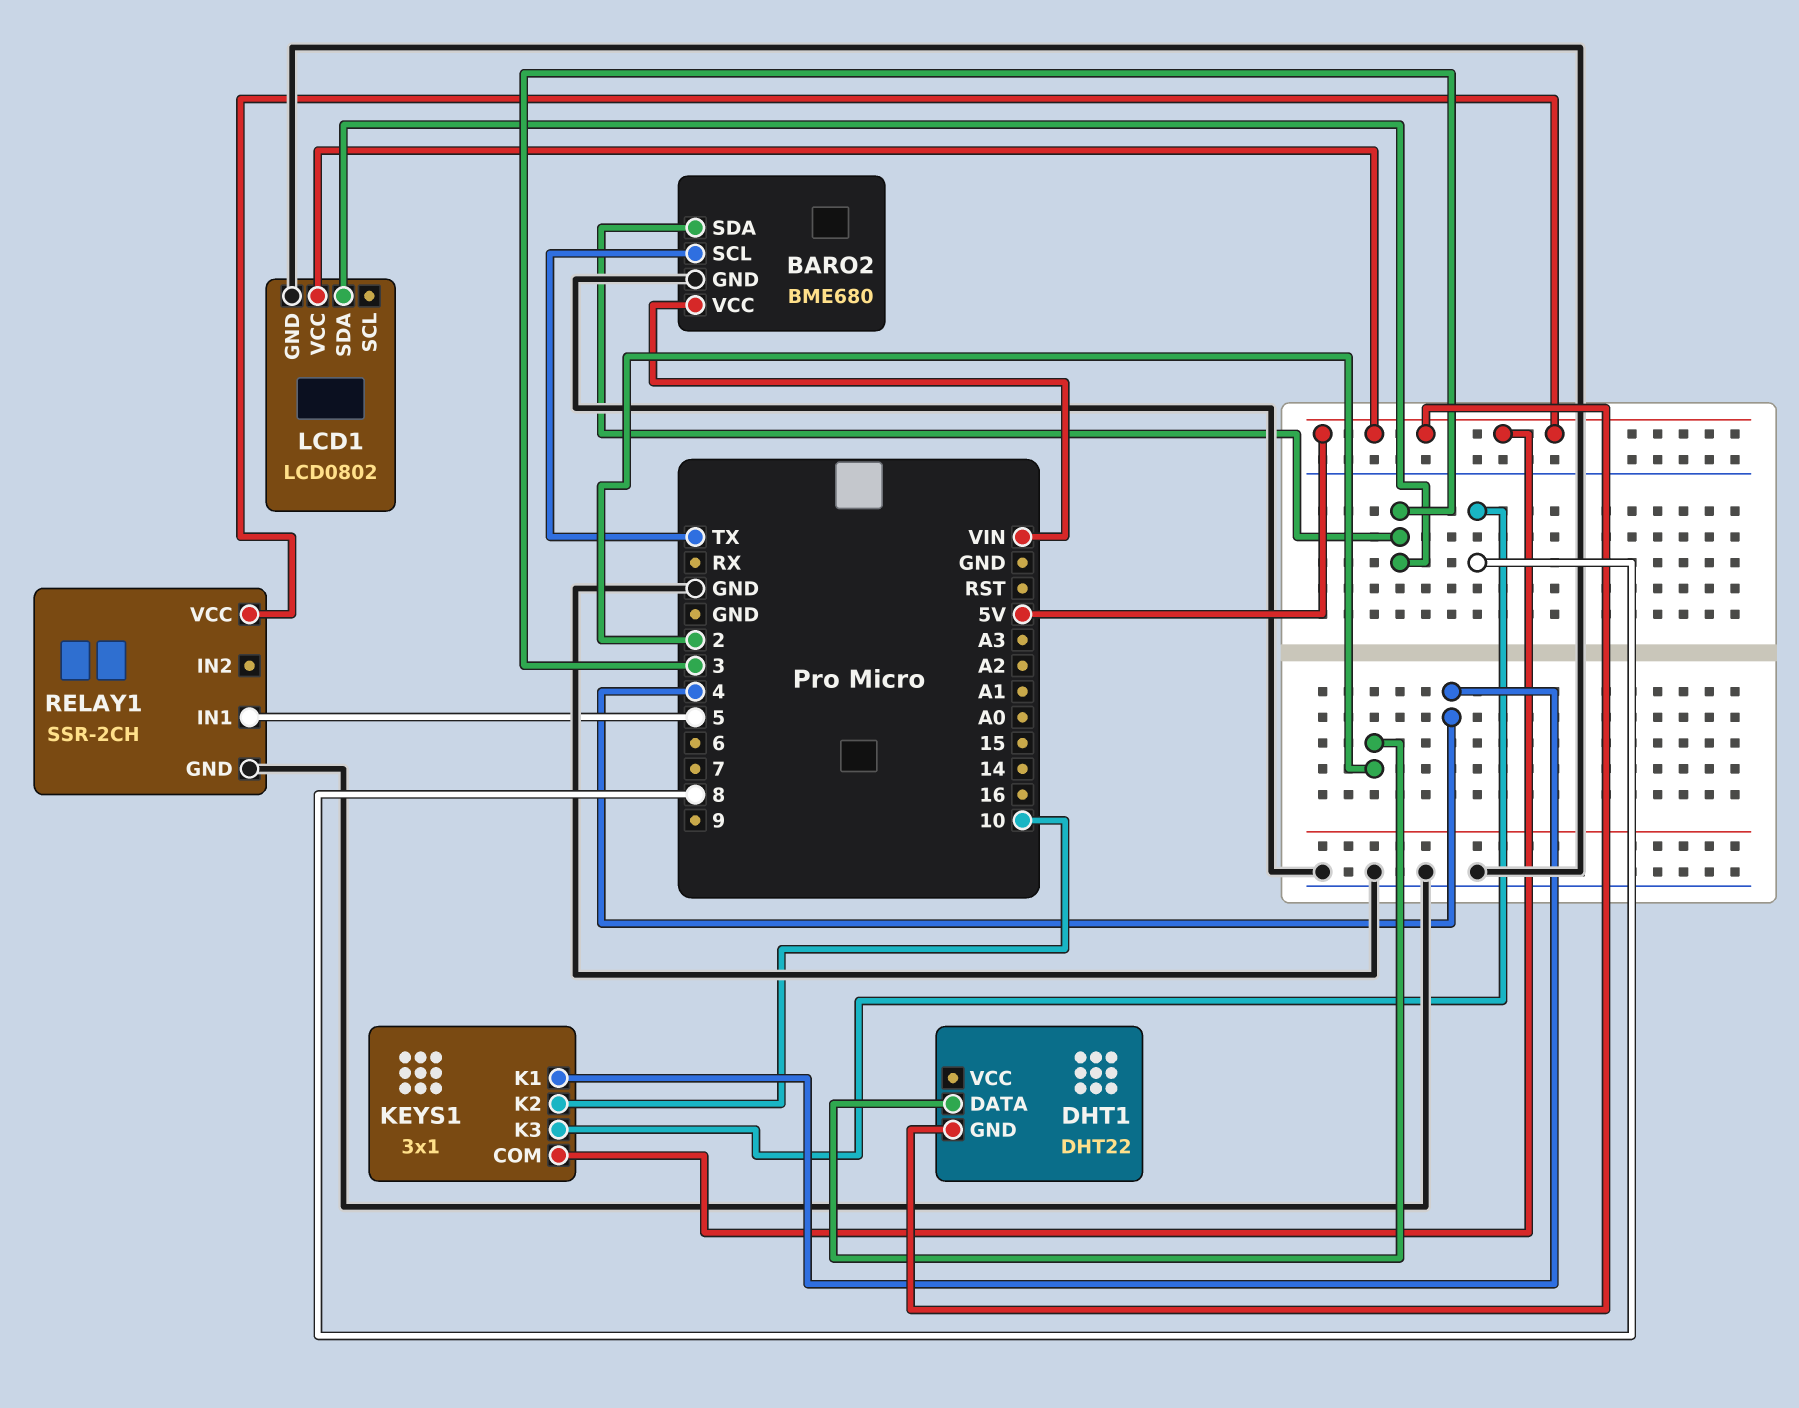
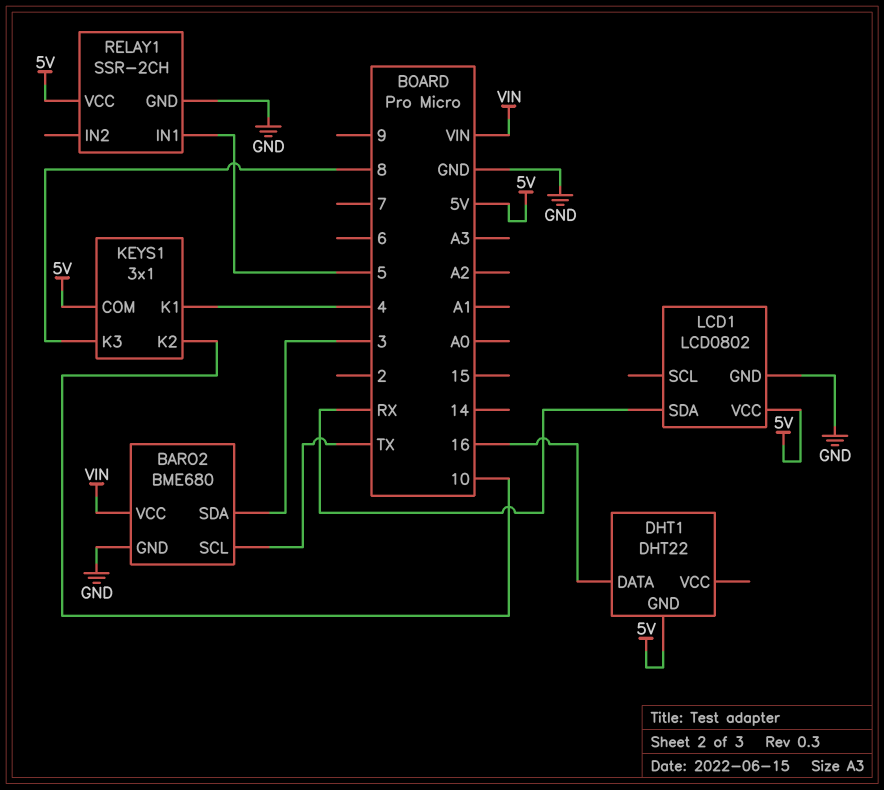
DHT1 pin DATA: 2 -> 16
LCD1 pin SDA: 3 -> RX

